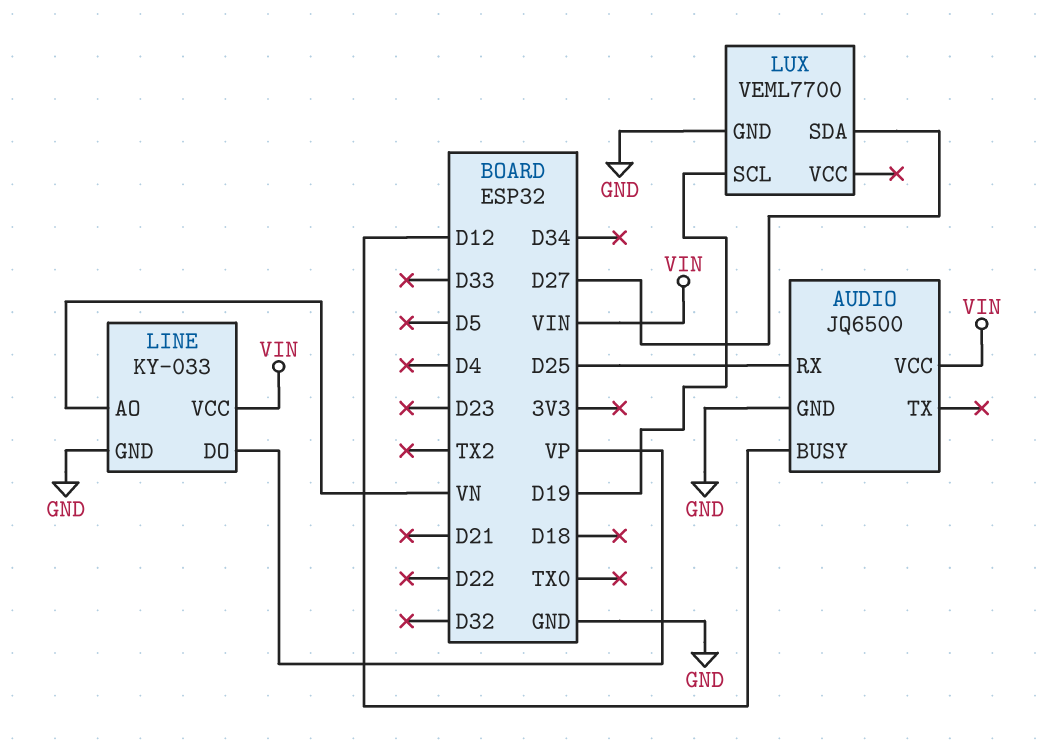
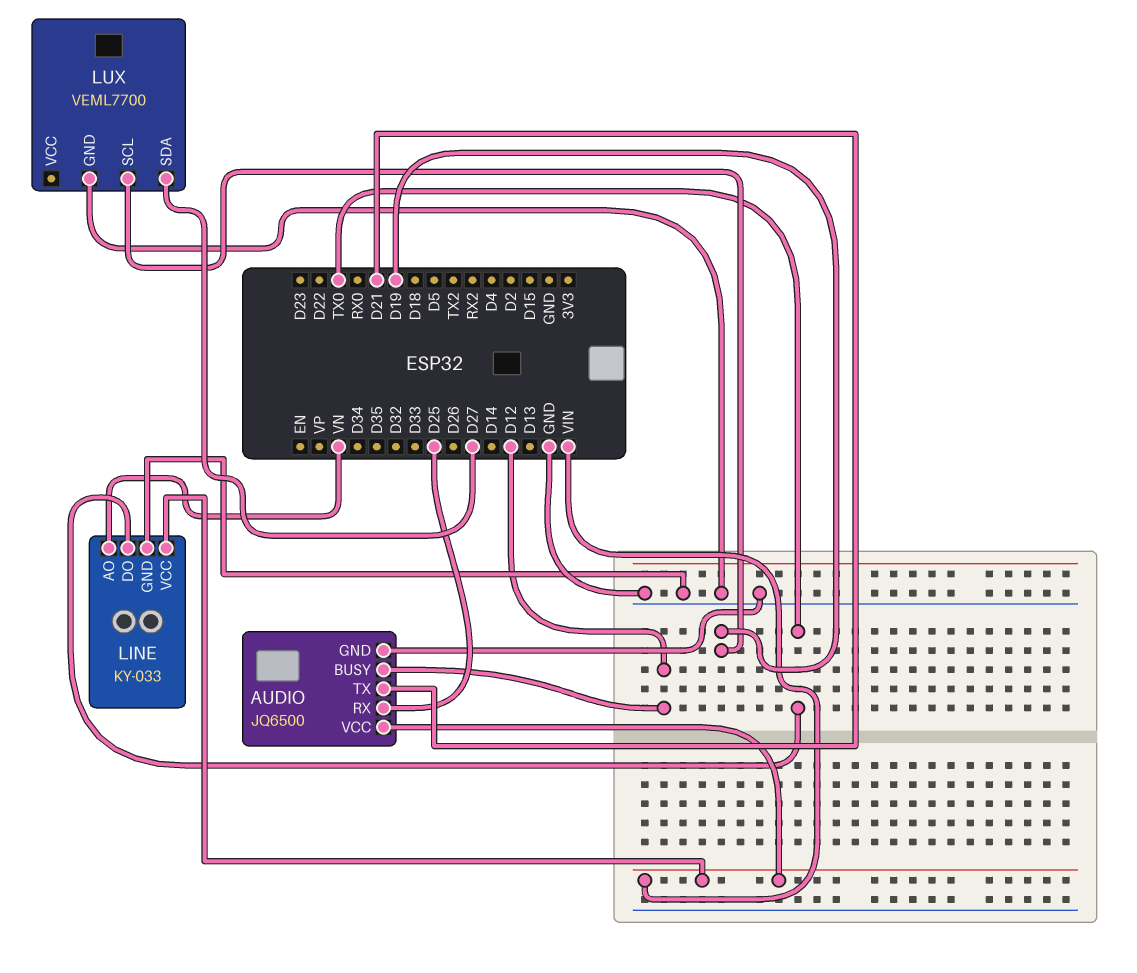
AUDIO pin TX: none -> D21
LINE pin DO: VP -> TX0

